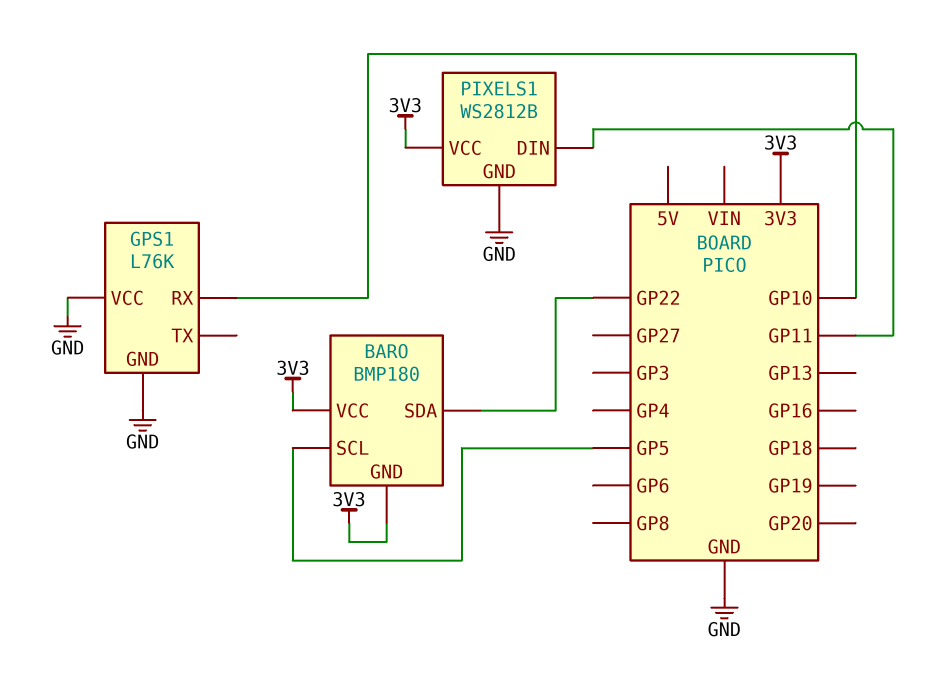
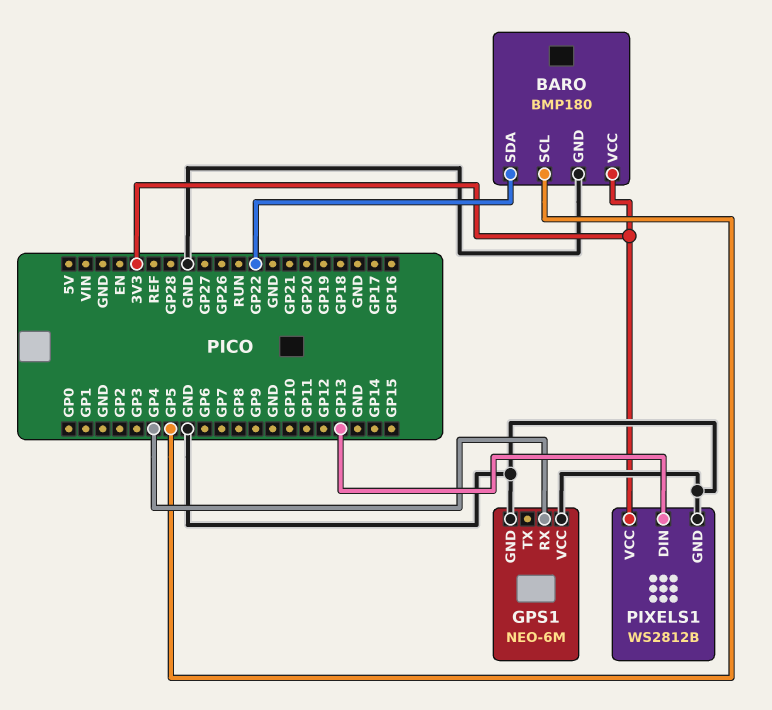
BARO pin GND: 3V3 -> GND
GPS1: L76K -> NEO-6M
GPS1 pin RX: GP10 -> GP4
PIXELS1 pin DIN: GP11 -> GP13

